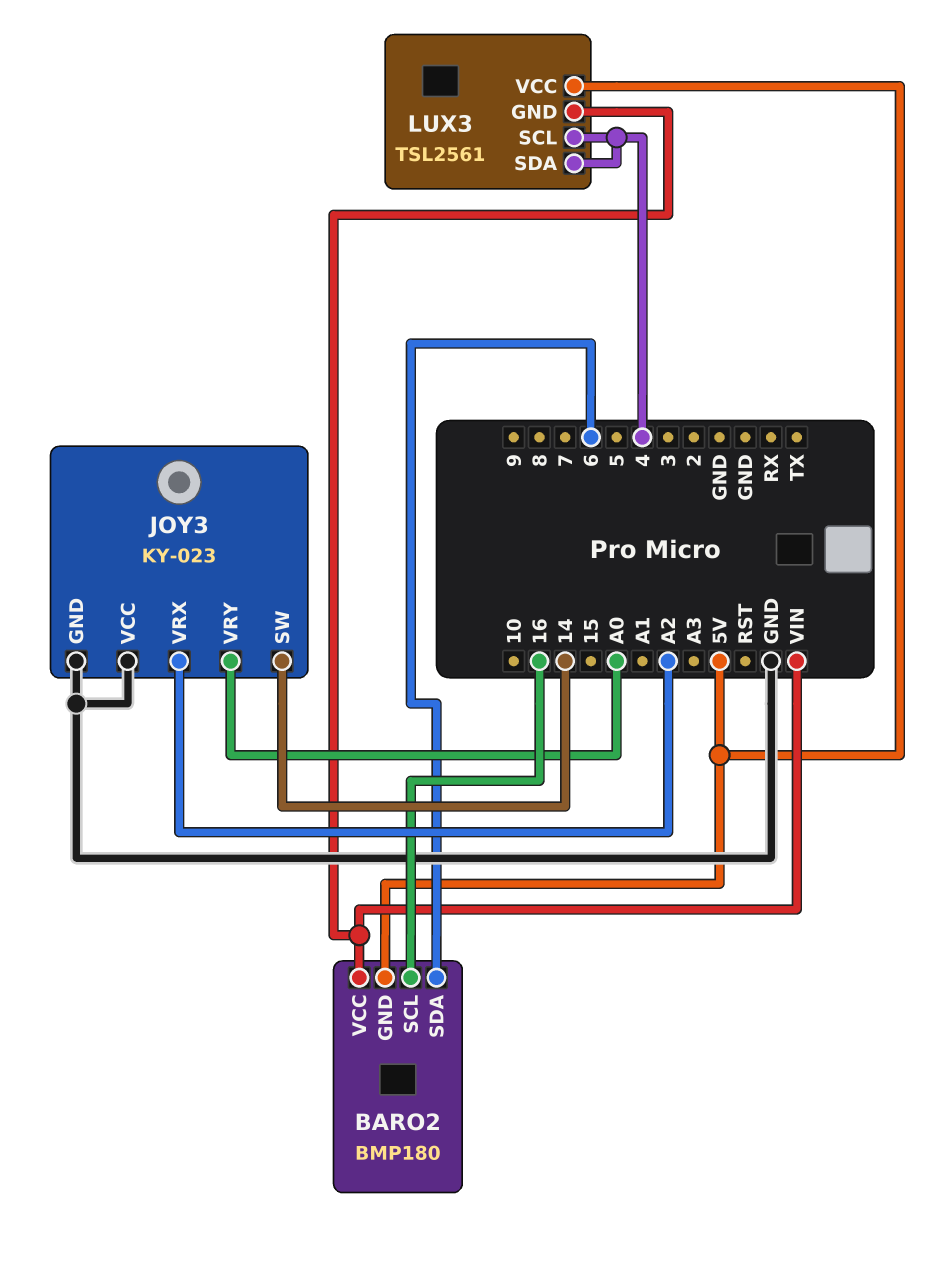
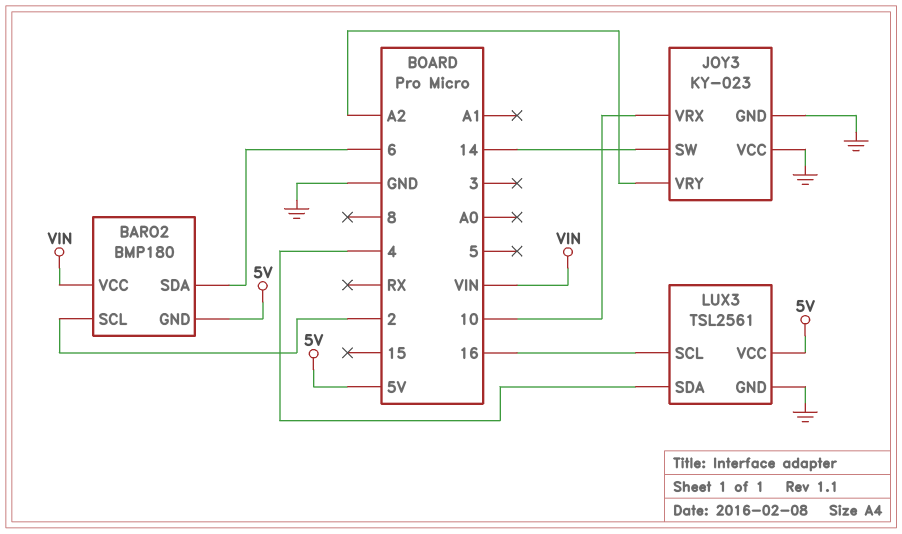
BARO2 pin SCL: 16 -> 2
JOY3 pin VRX: A2 -> 10
JOY3 pin VRY: A0 -> A2
LUX3 pin GND: VIN -> GND
LUX3 pin SCL: 4 -> 16

